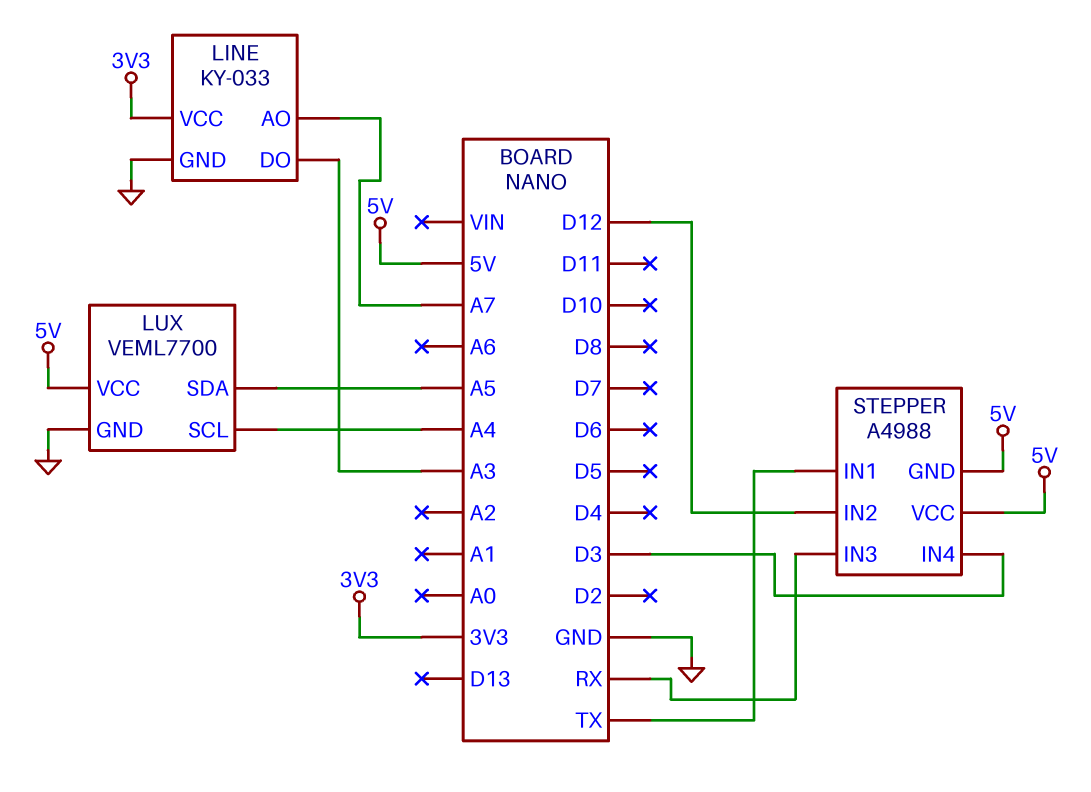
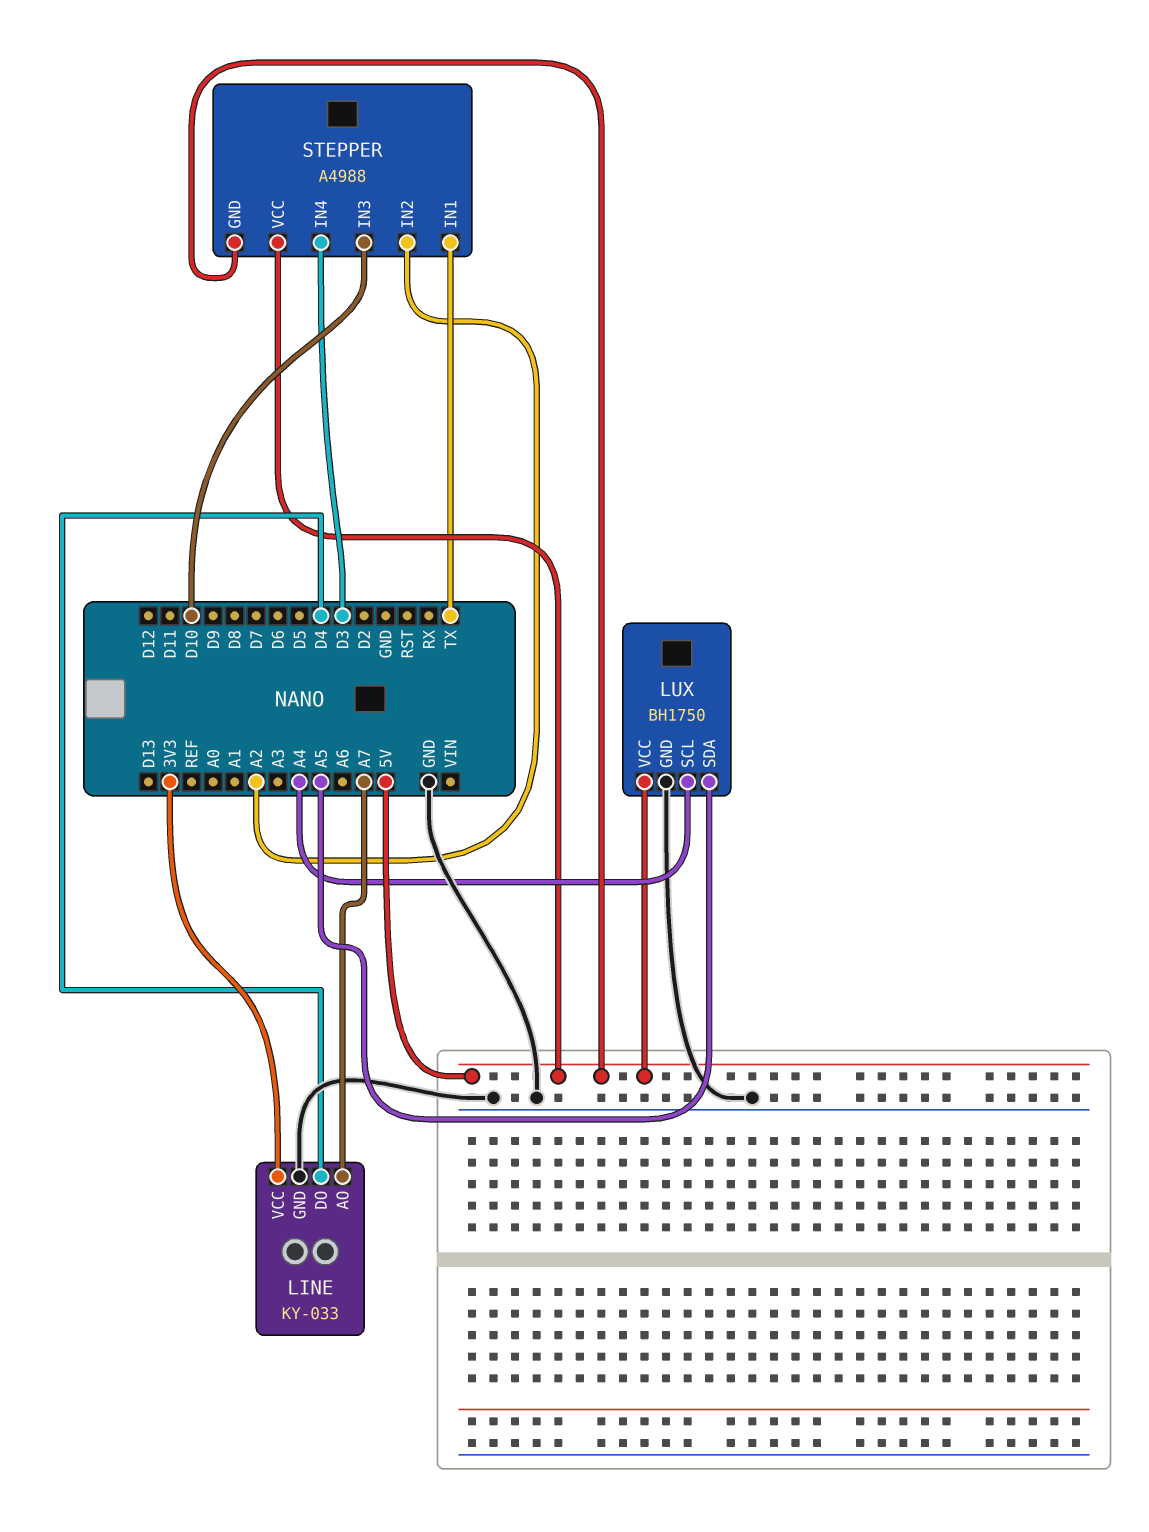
LINE pin DO: A3 -> D4
LUX: VEML7700 -> BH1750
STEPPER pin IN2: D12 -> A2
STEPPER pin IN3: RX -> D10

